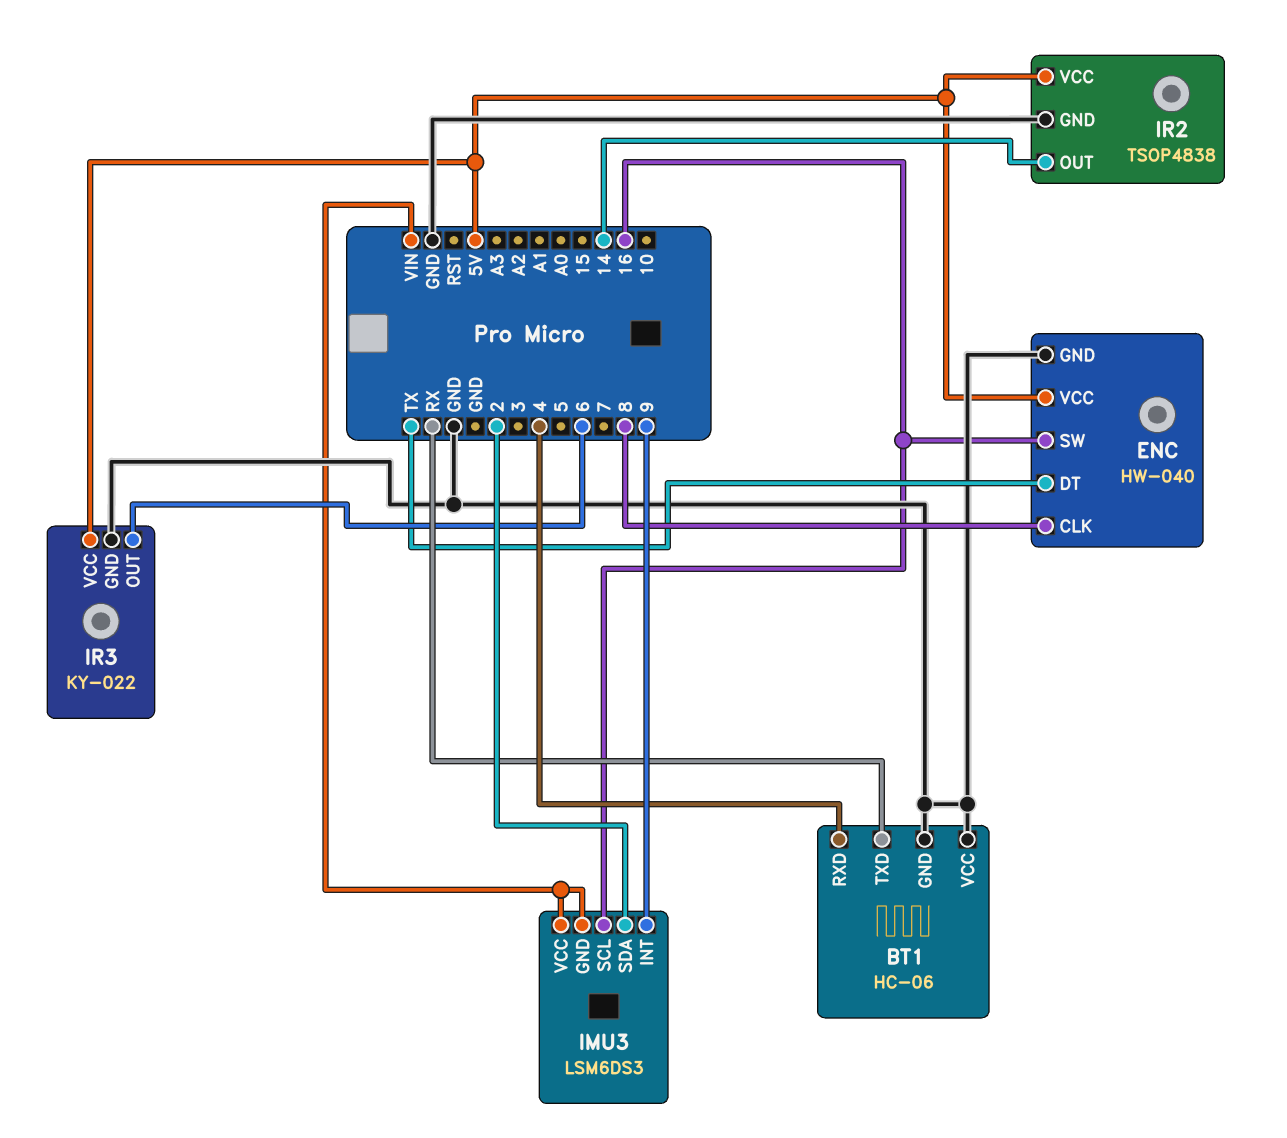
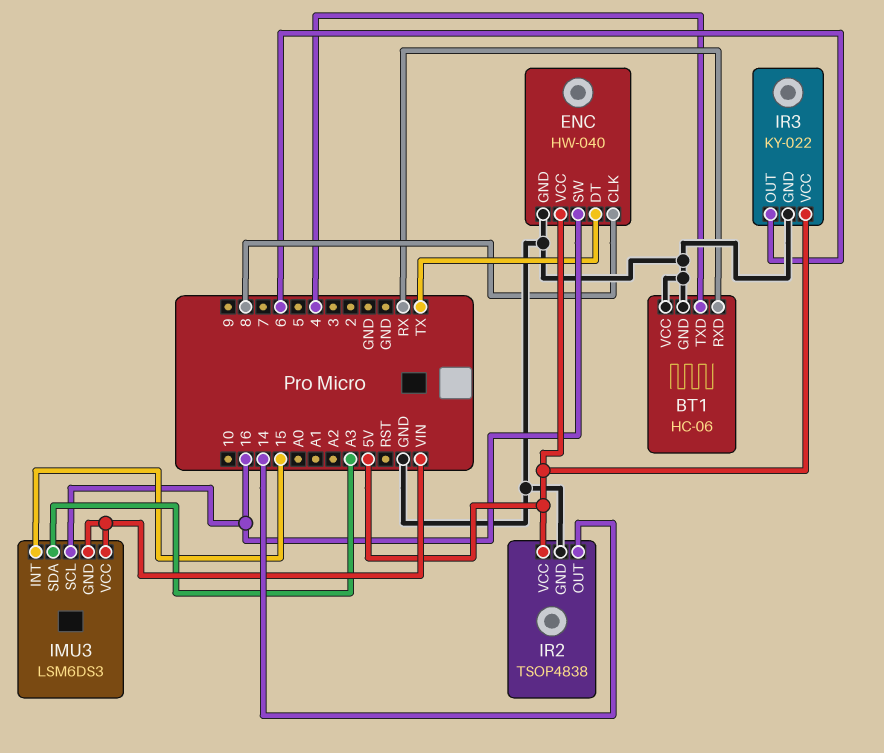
BT1 pin RXD: 4 -> RX
BT1 pin TXD: RX -> 4
IMU3 pin INT: 9 -> 15
IMU3 pin SDA: 2 -> A3

